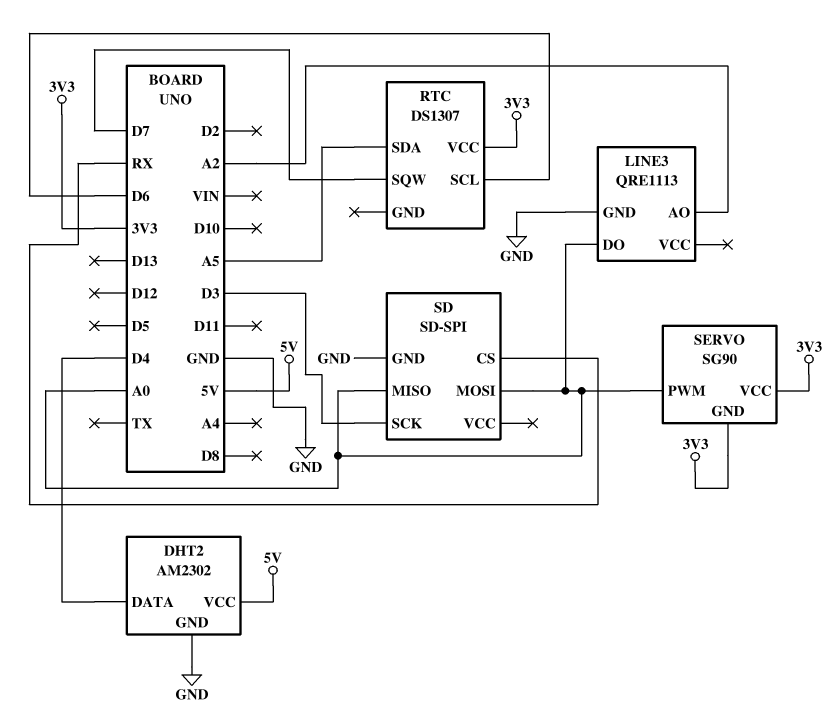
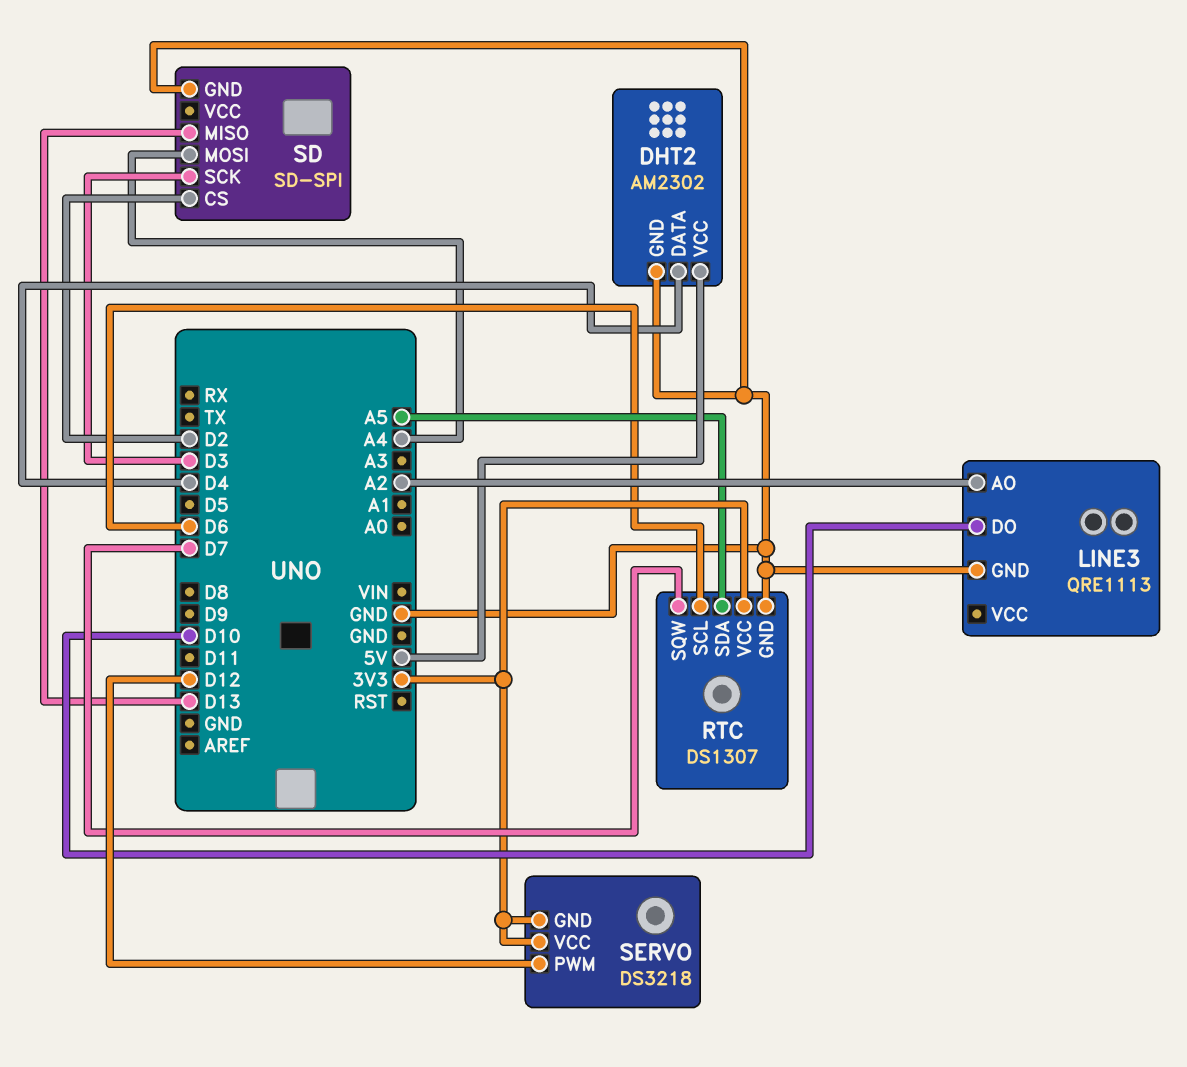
LINE3 pin DO: A0 -> D10
RTC pin GND: none -> GND
SD pin CS: RX -> D2
SD pin MISO: A0 -> D13
SD pin MOSI: A0 -> A4
SERVO: SG90 -> DS3218
SERVO pin PWM: A0 -> D12

